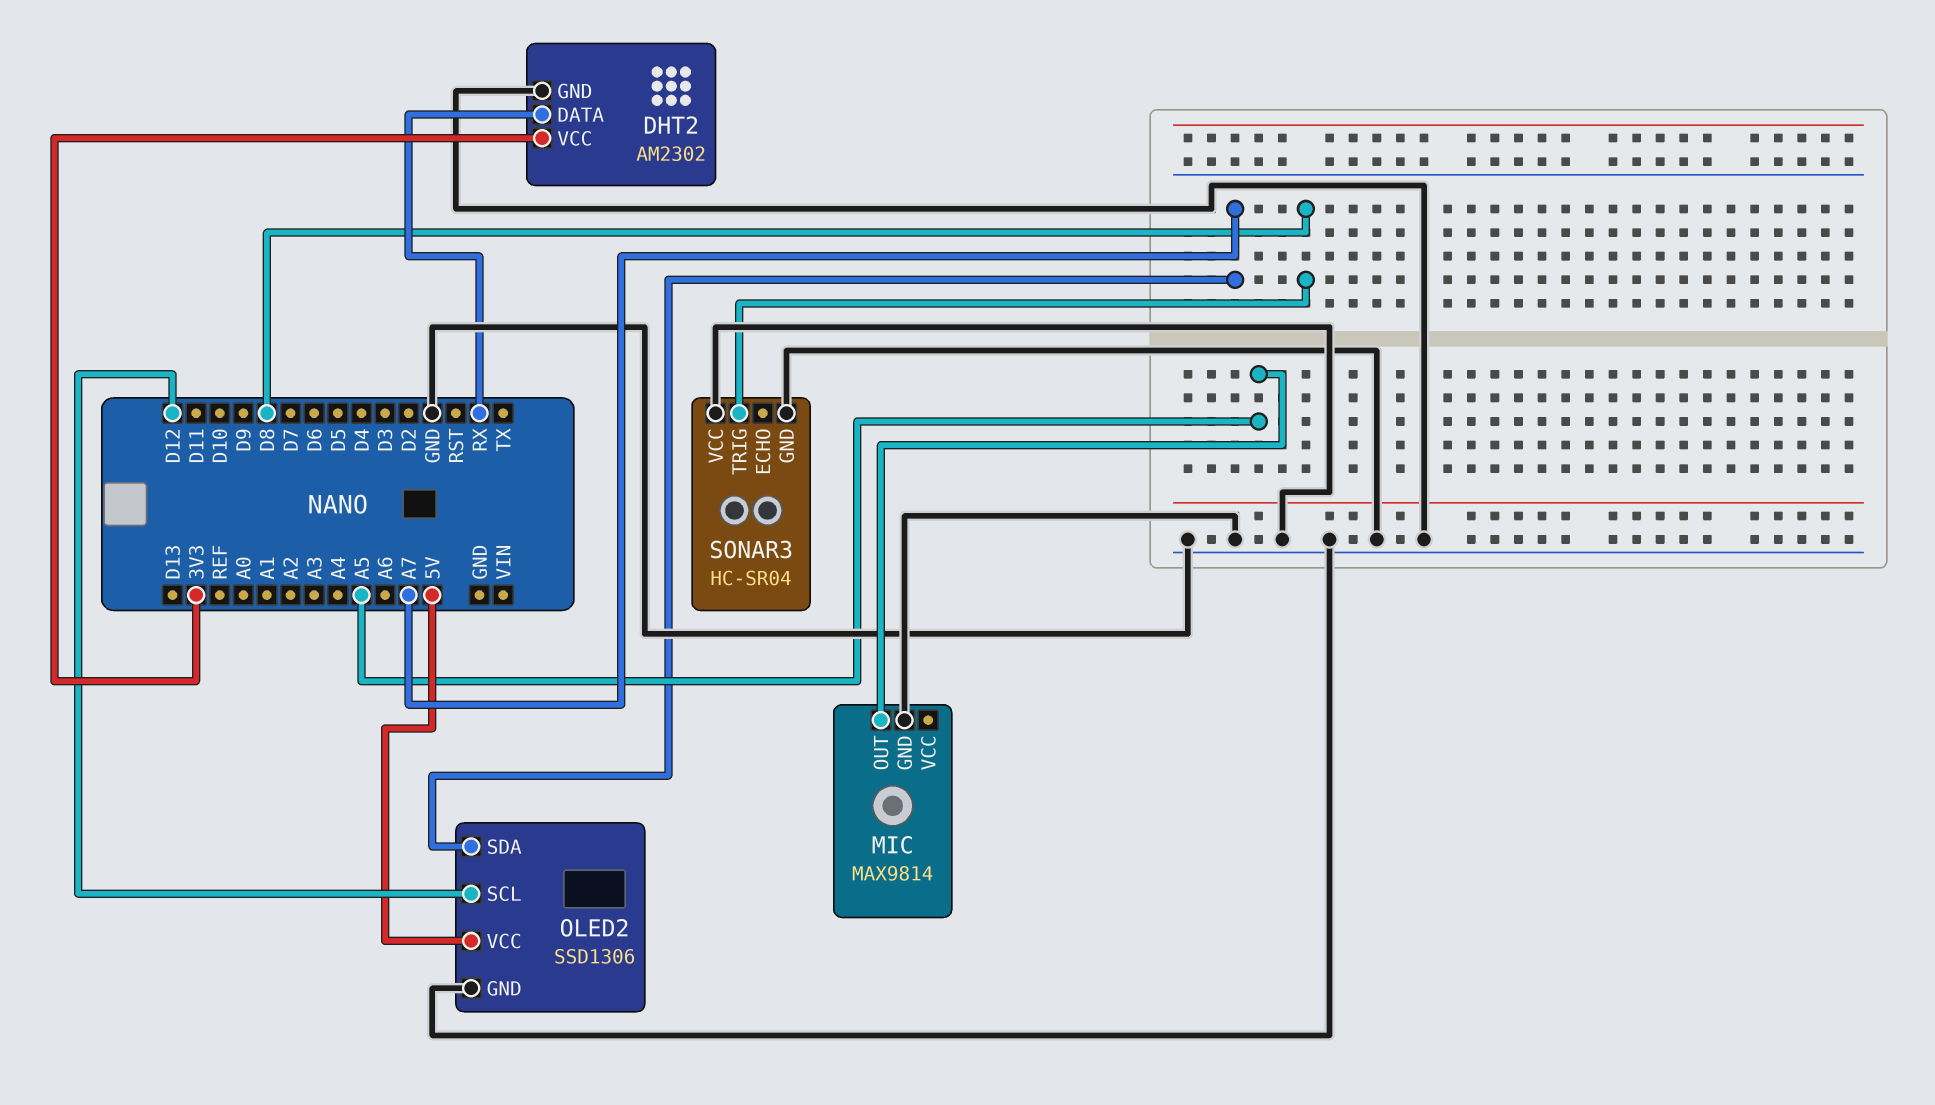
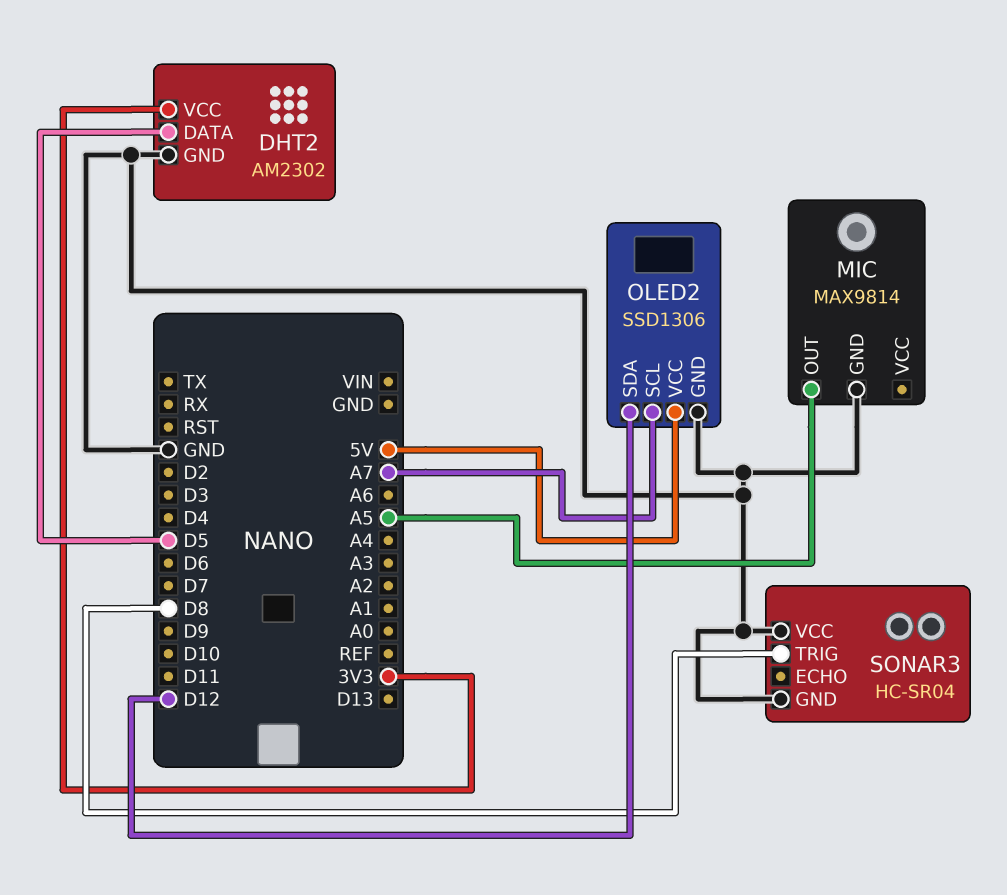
DHT2 pin DATA: RX -> D5
OLED2 pin SCL: D12 -> A7
OLED2 pin SDA: A7 -> D12

